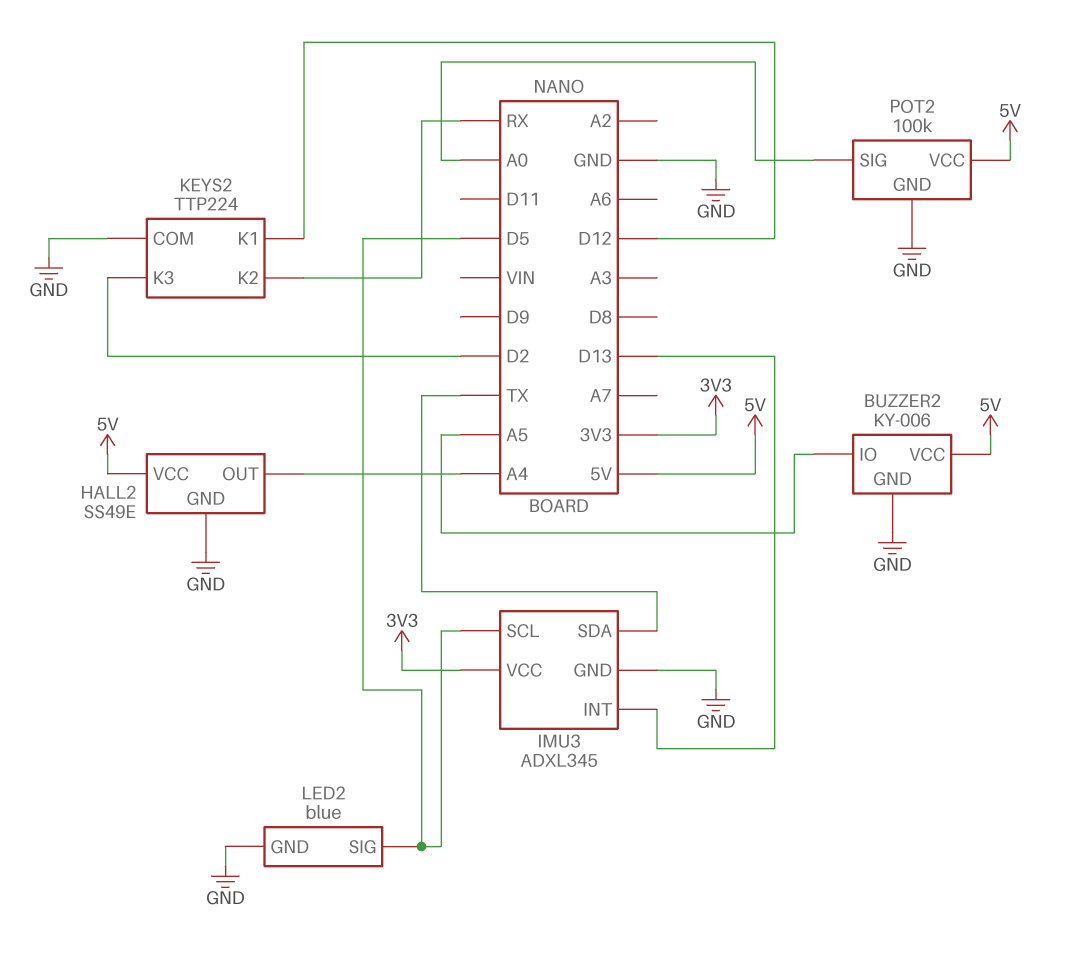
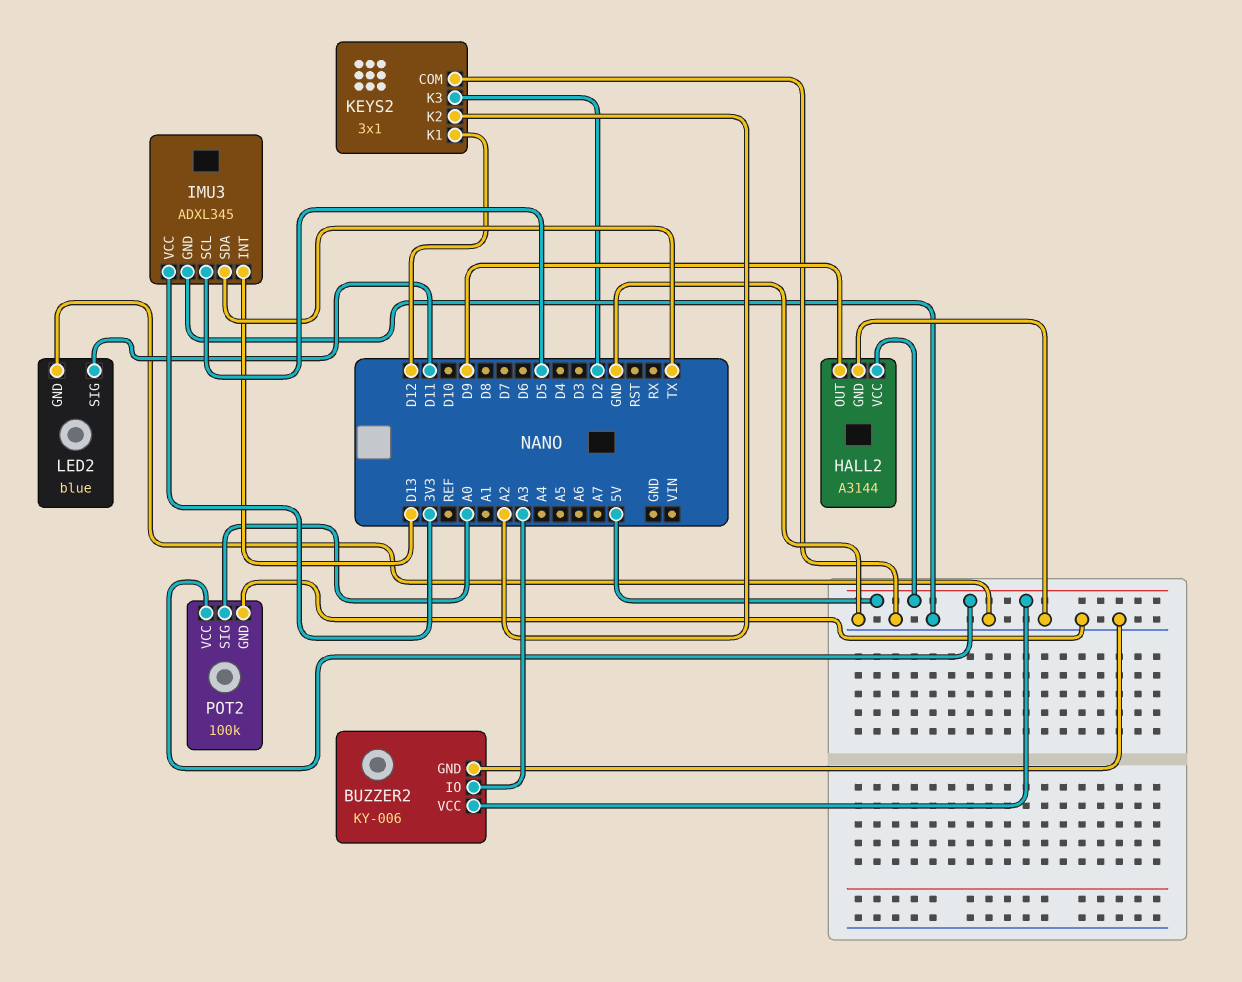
BUZZER2 pin IO: A5 -> A3
HALL2: SS49E -> A3144
HALL2 pin OUT: A4 -> D9
KEYS2: TTP224 -> 3x1
KEYS2 pin K2: RX -> A2
LED2 pin SIG: D5 -> D11

